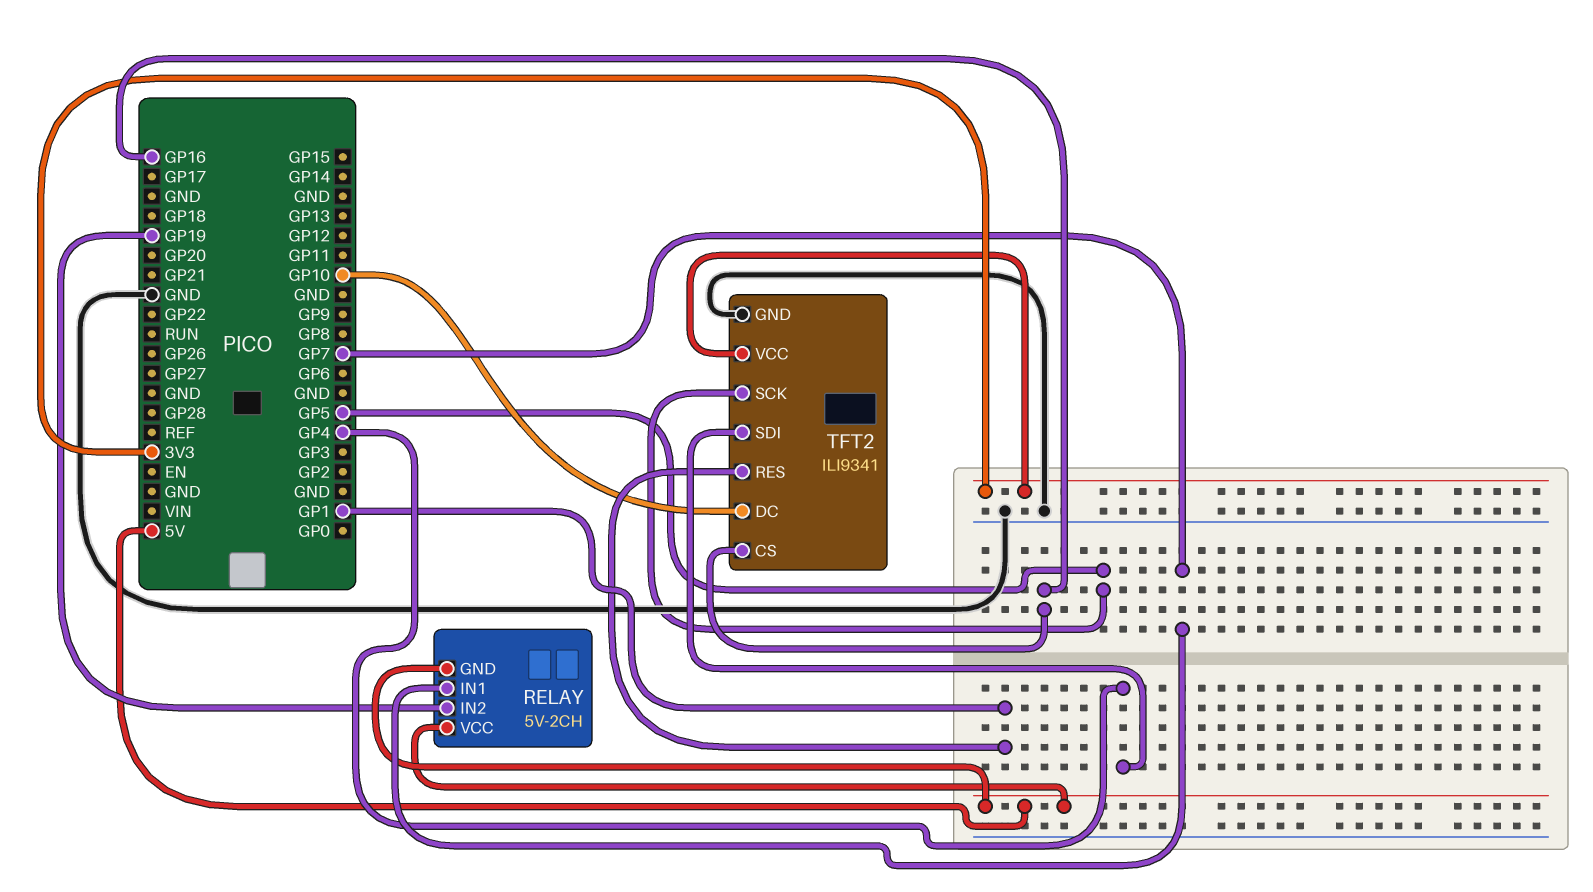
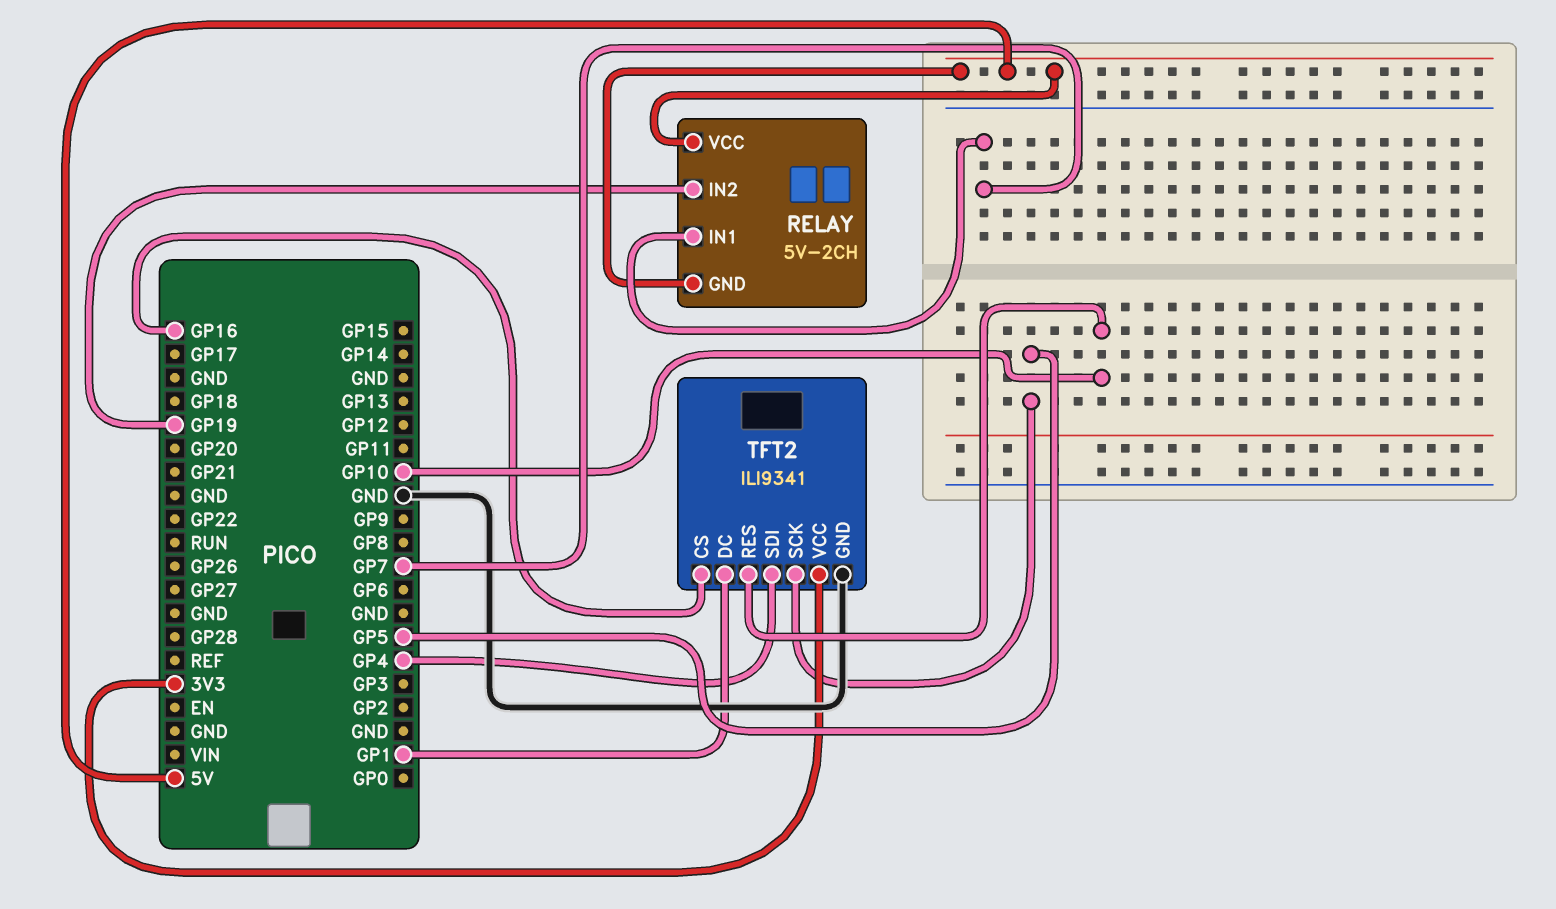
TFT2 pin DC: GP10 -> GP1
TFT2 pin RES: GP1 -> GP10

